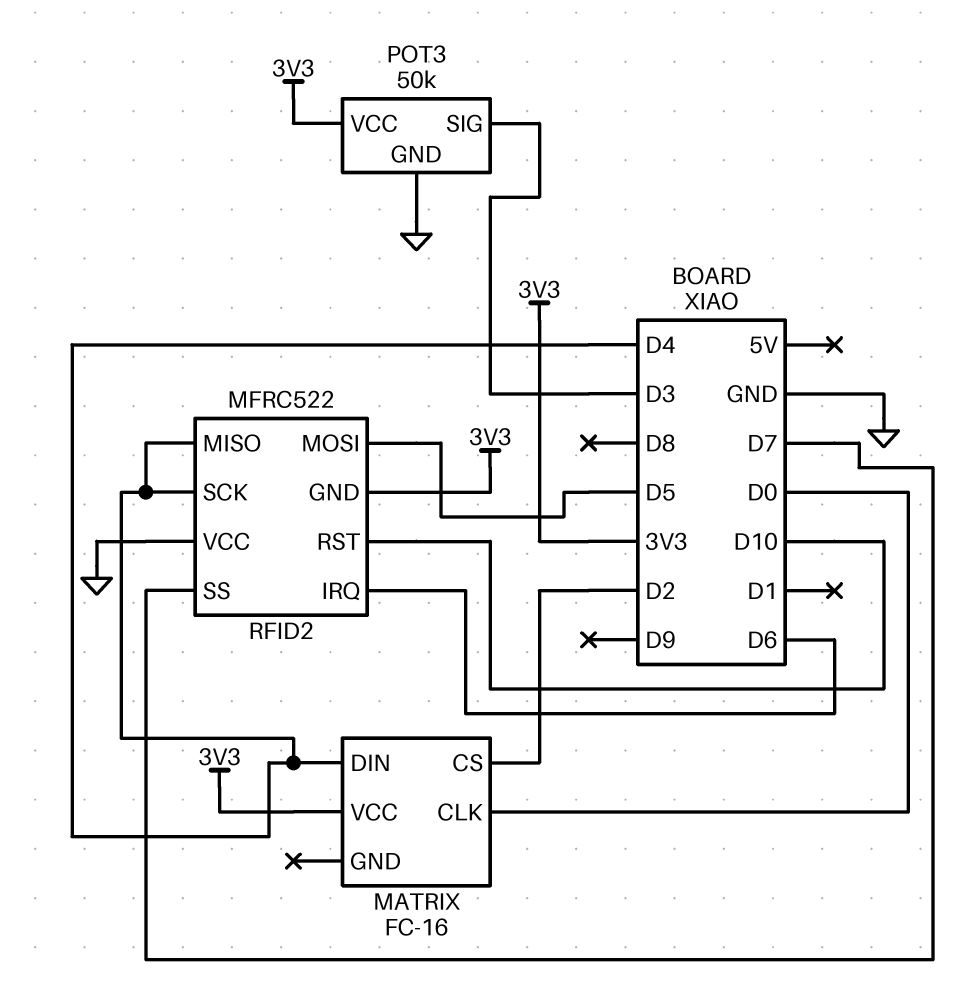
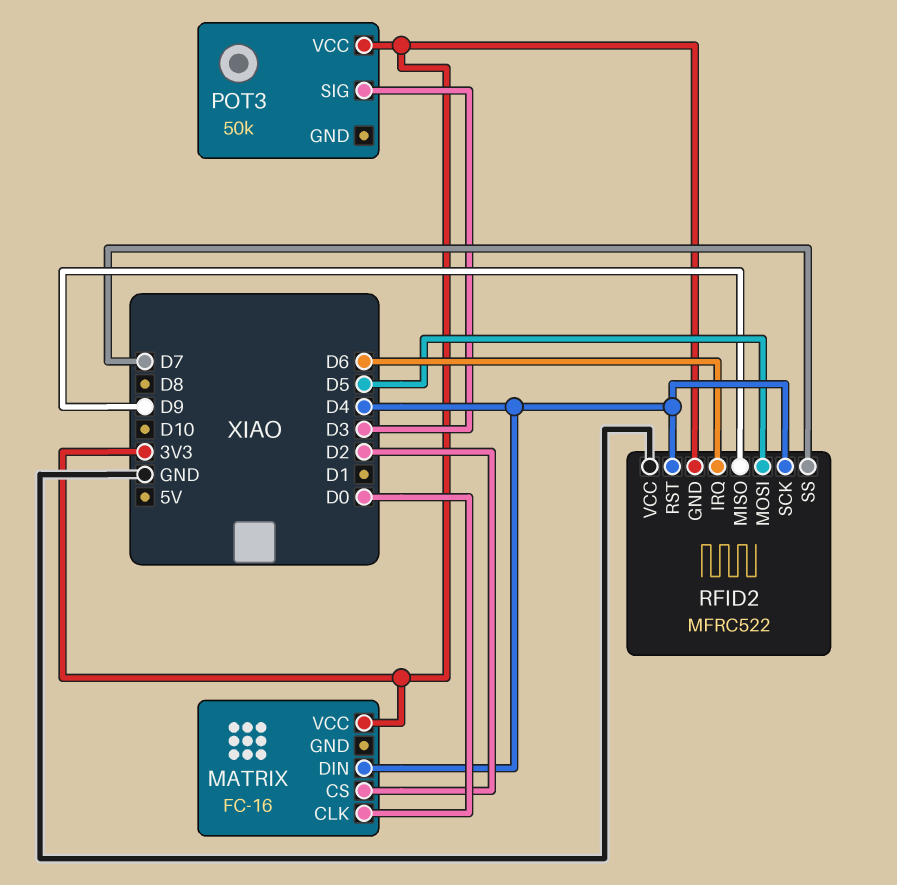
POT3 pin GND: GND -> none
RFID2 pin MISO: D4 -> D9
RFID2 pin RST: D10 -> D4

